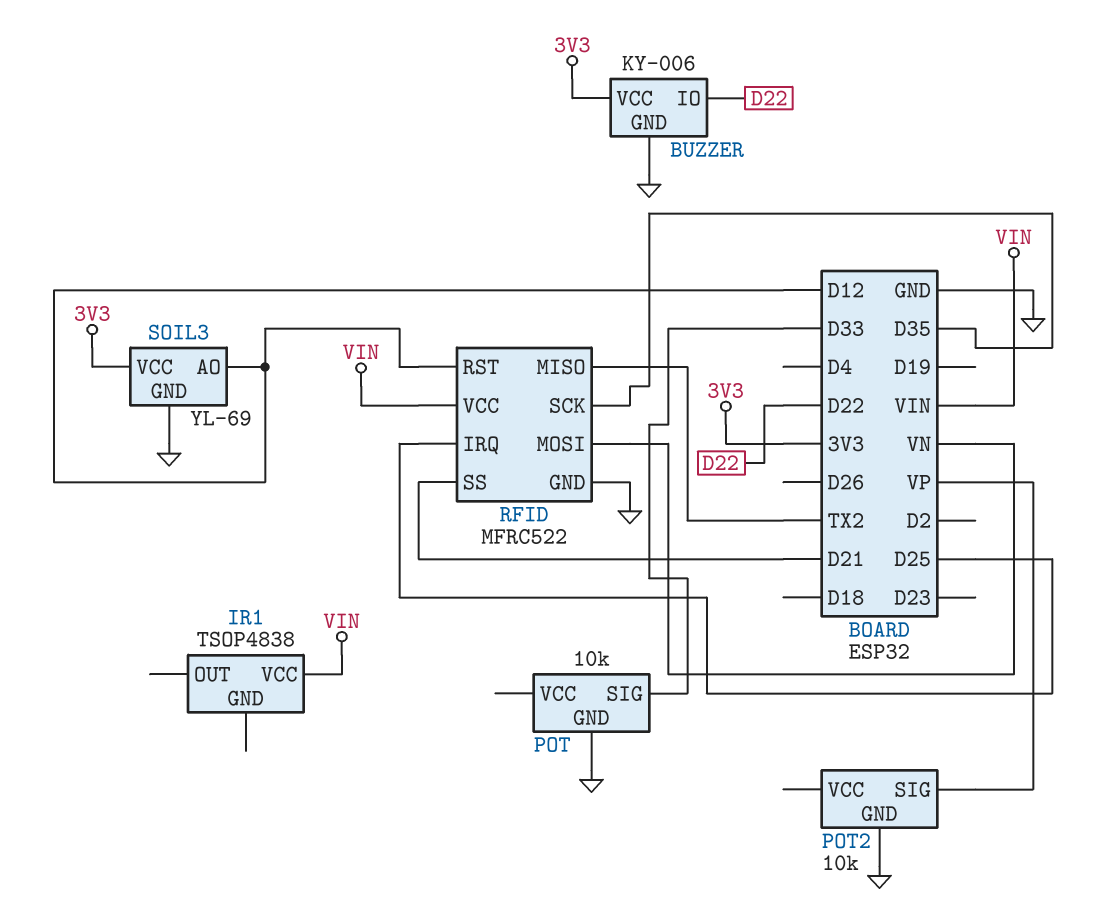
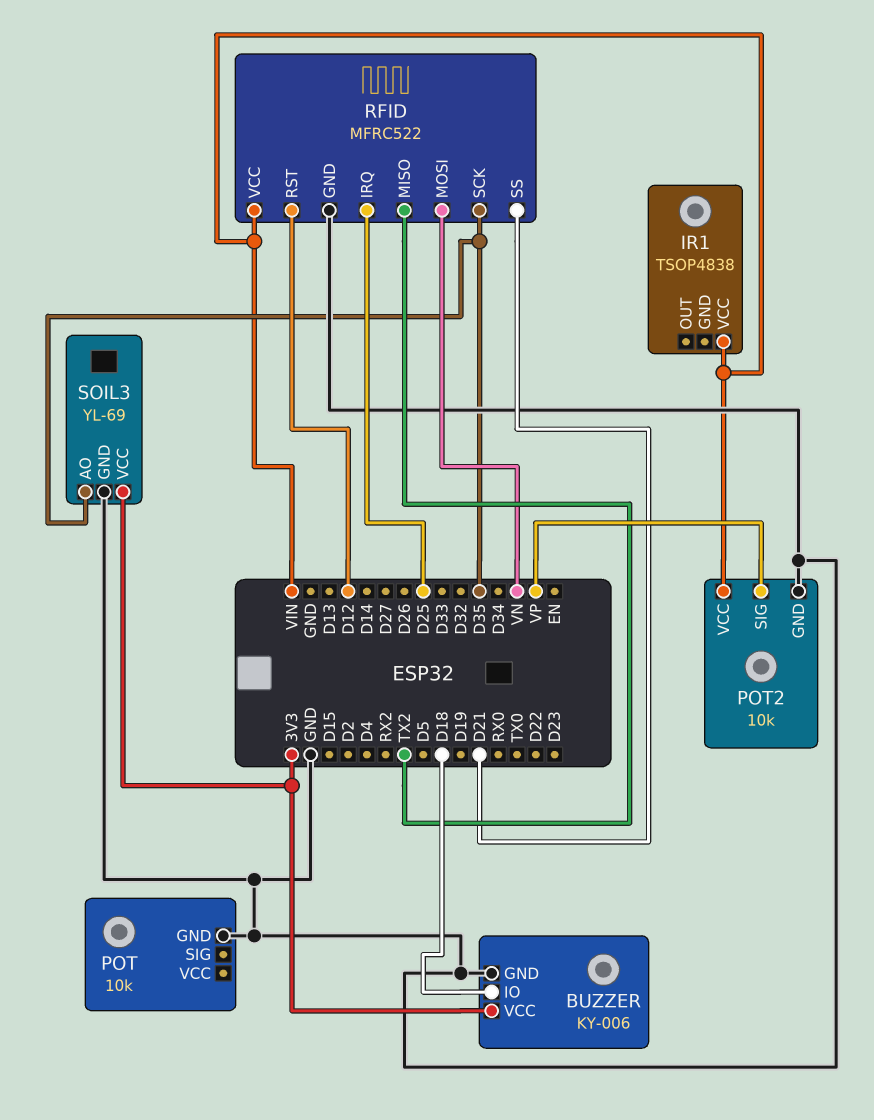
BUZZER pin IO: D22 -> D18
POT pin SIG: D33 -> none
POT2 pin VCC: none -> VIN
SOIL3 pin AO: D12 -> D35

